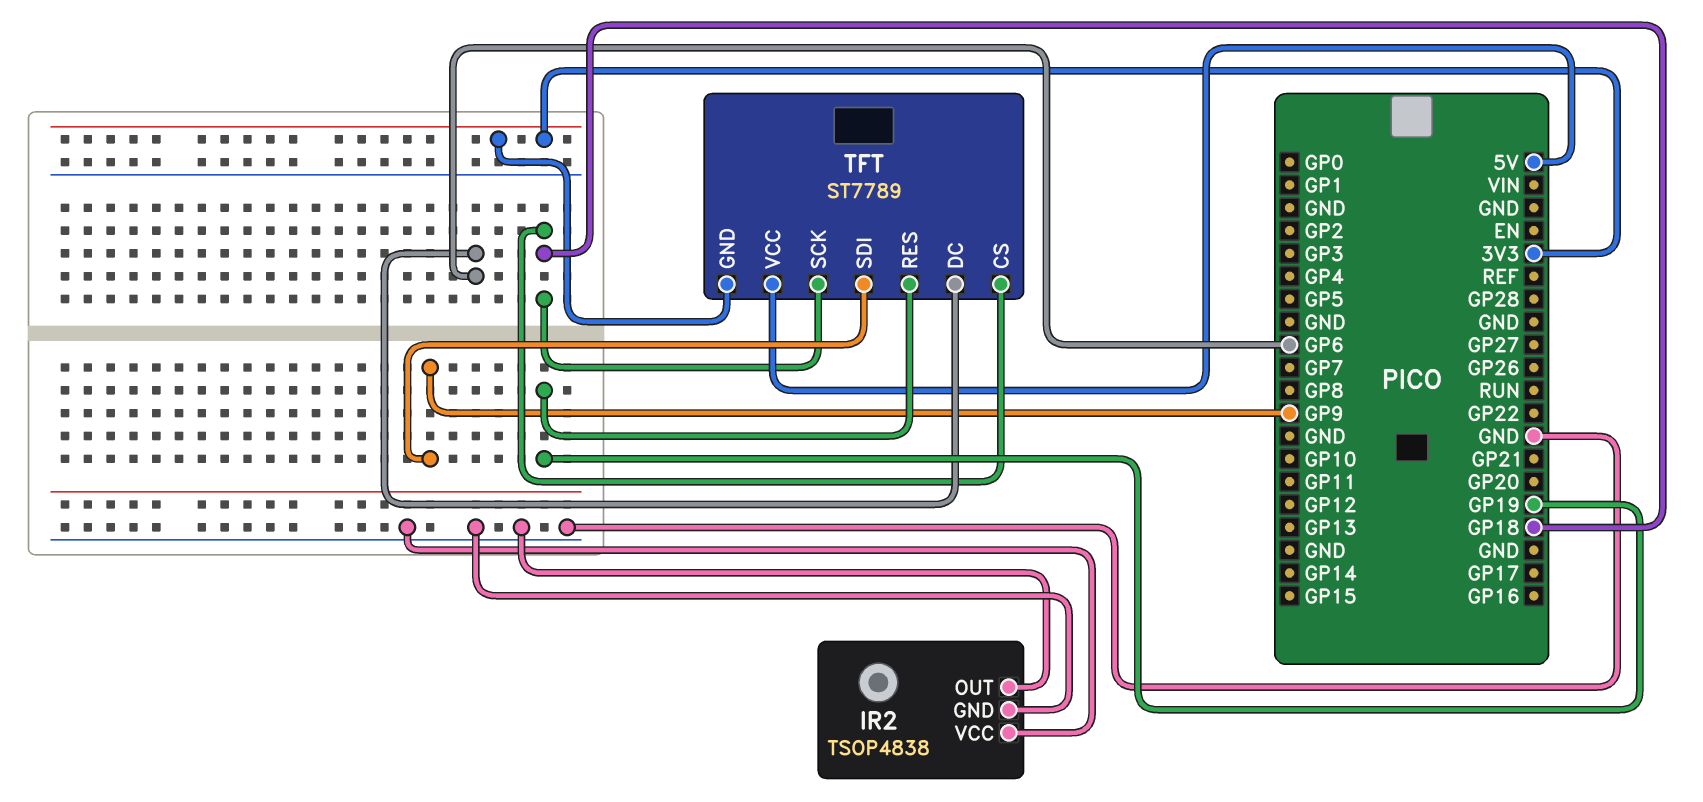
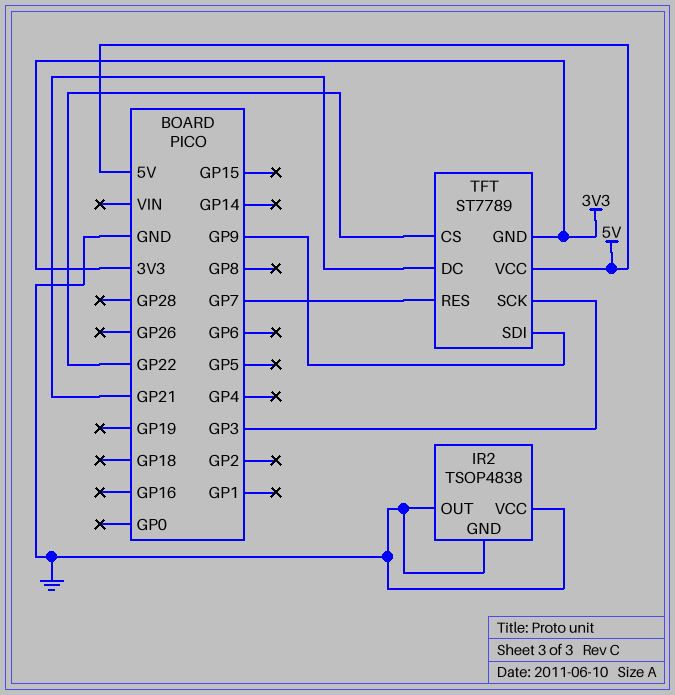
TFT pin CS: GP18 -> GP22
TFT pin DC: GP6 -> GP21
TFT pin RES: GP19 -> GP7
TFT pin SCK: GP18 -> GP3

